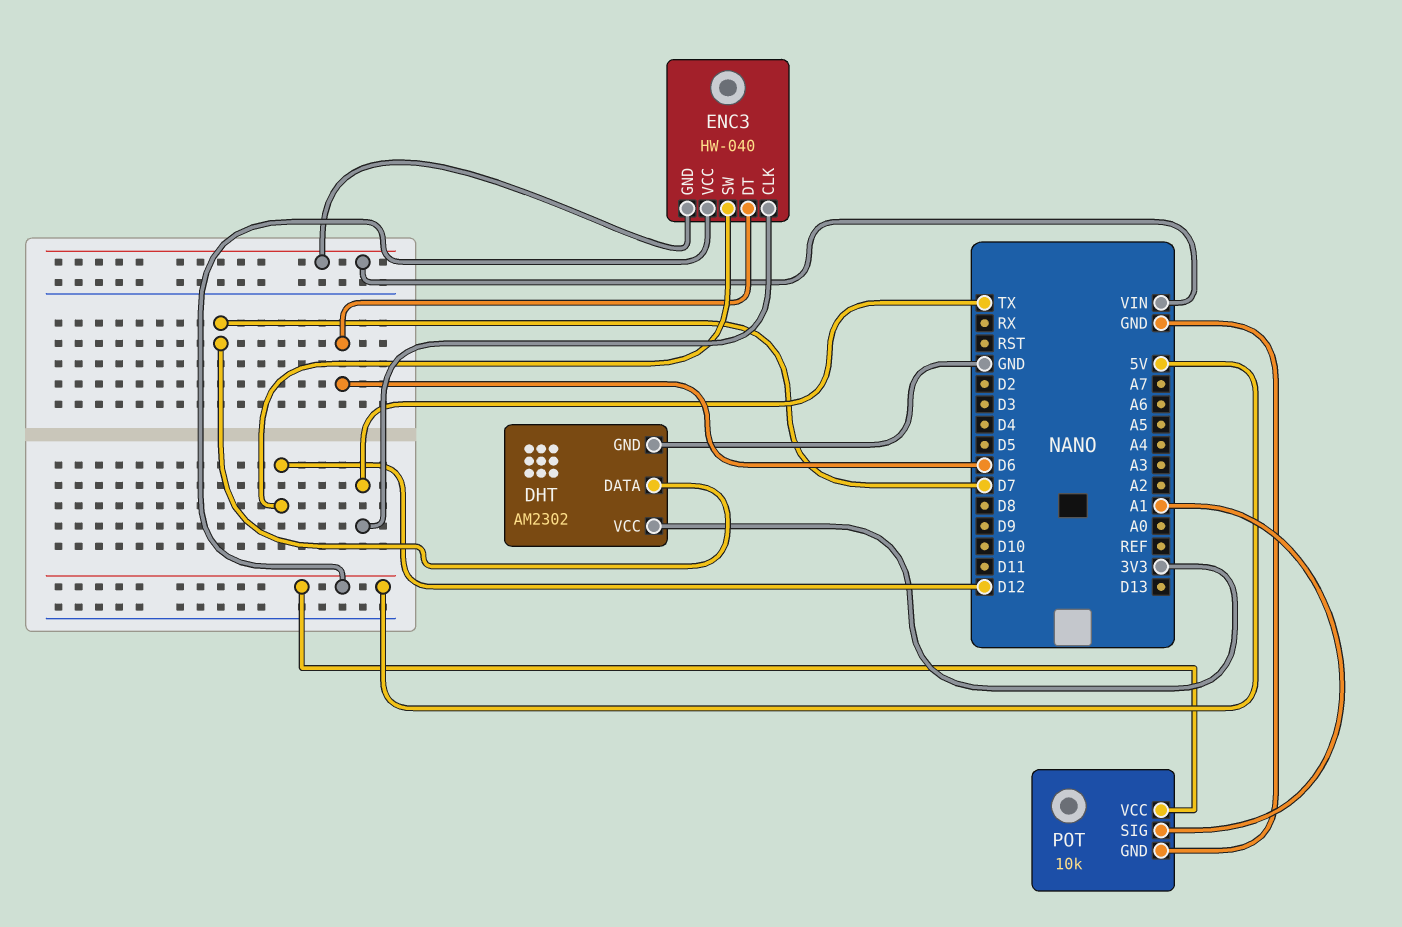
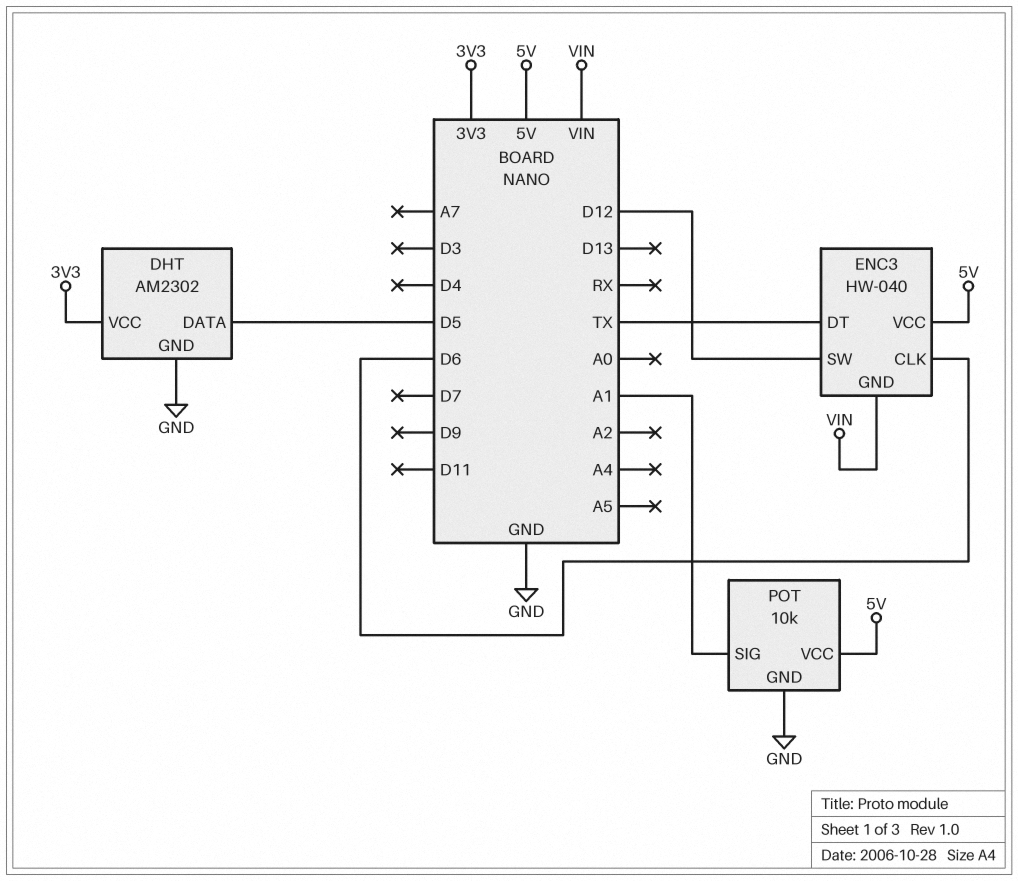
DHT pin DATA: D7 -> D5
ENC3 pin CLK: TX -> D6
ENC3 pin DT: D6 -> TX

